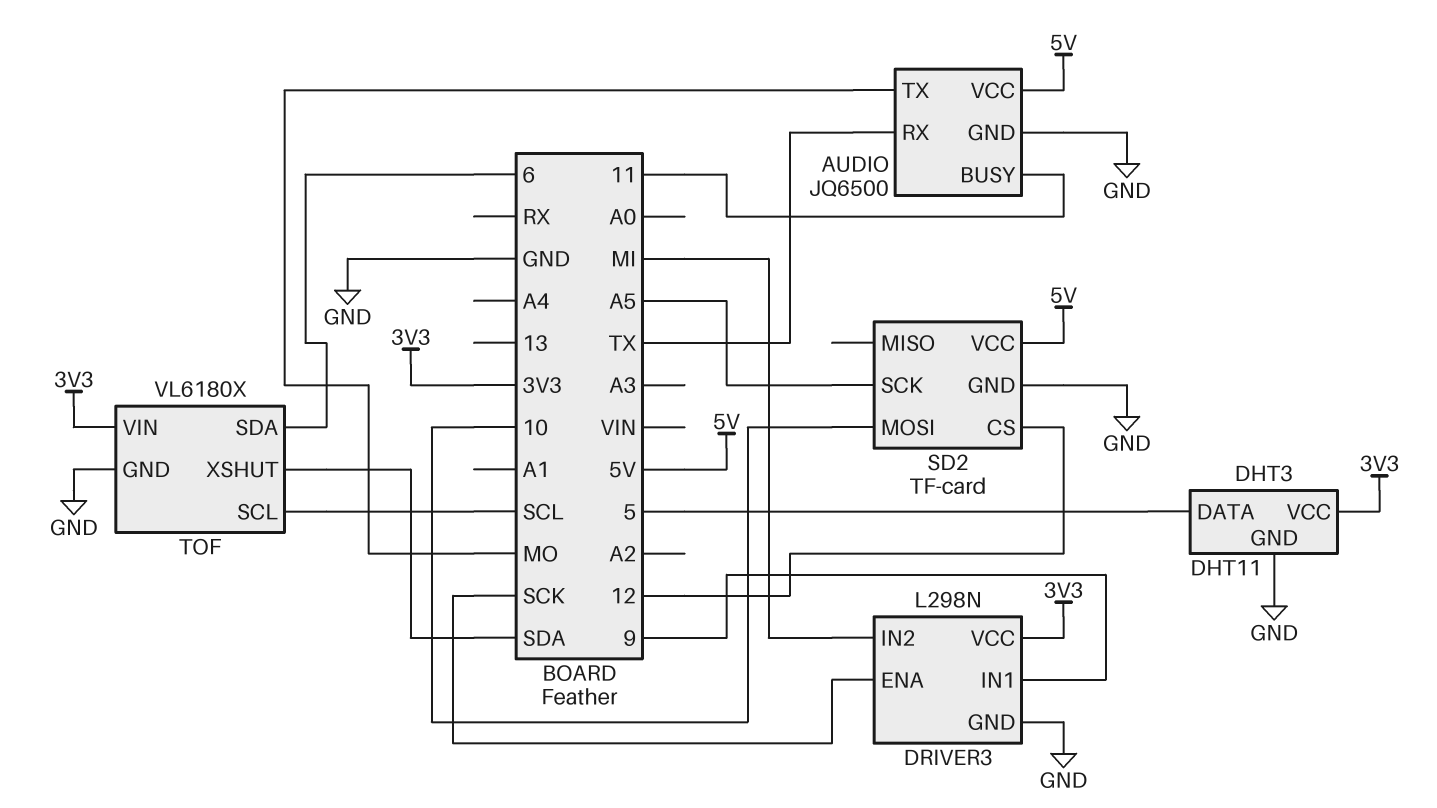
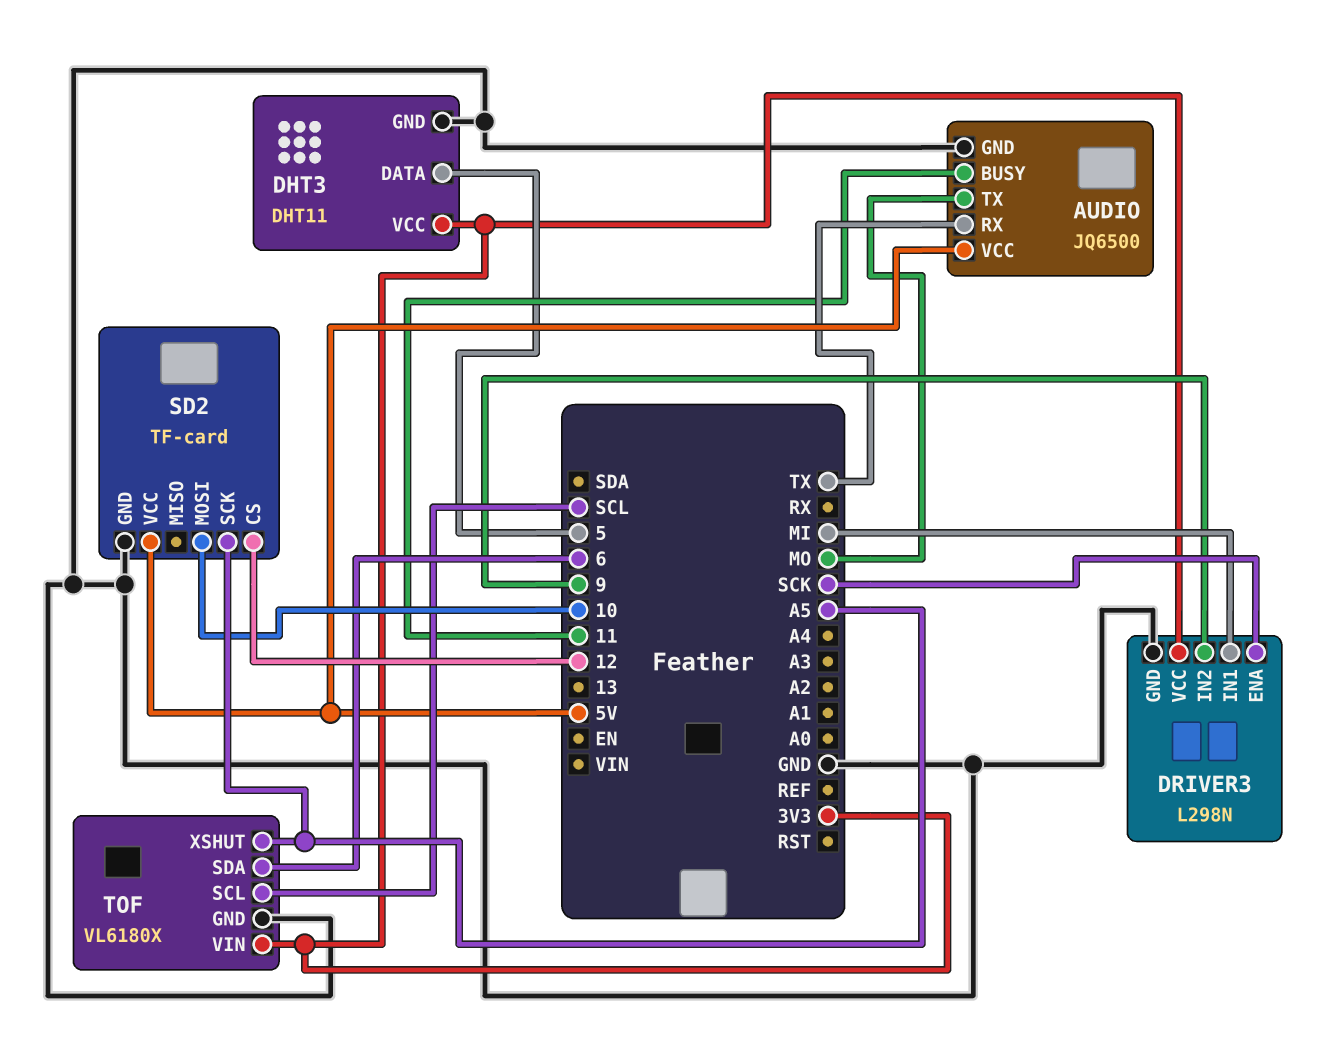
DRIVER3 pin IN1: 9 -> MI
DRIVER3 pin IN2: MI -> 9
TOF pin XSHUT: SDA -> A5

